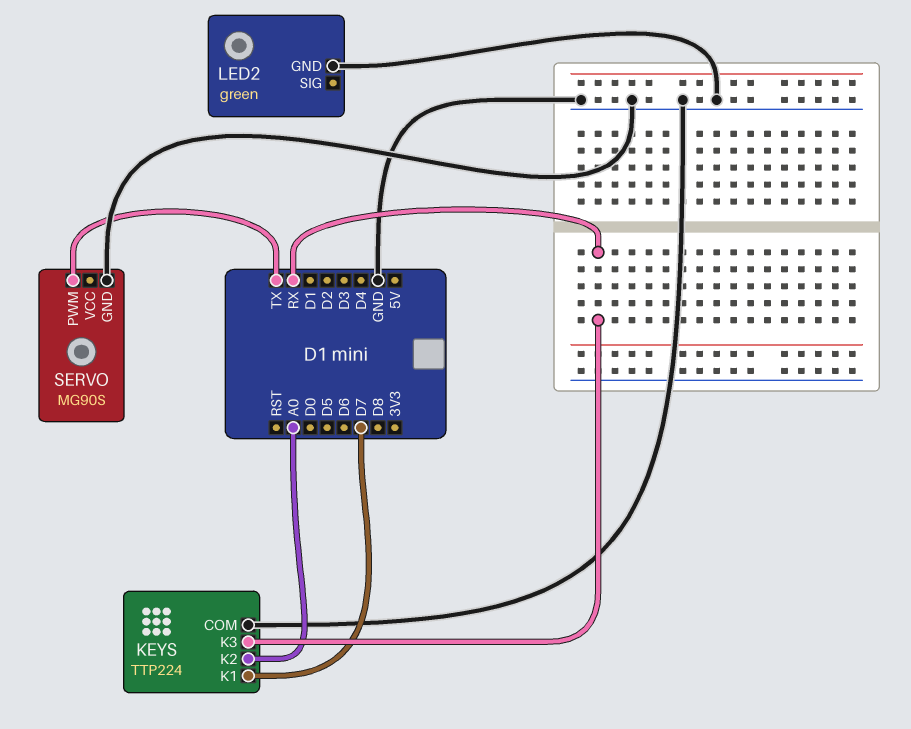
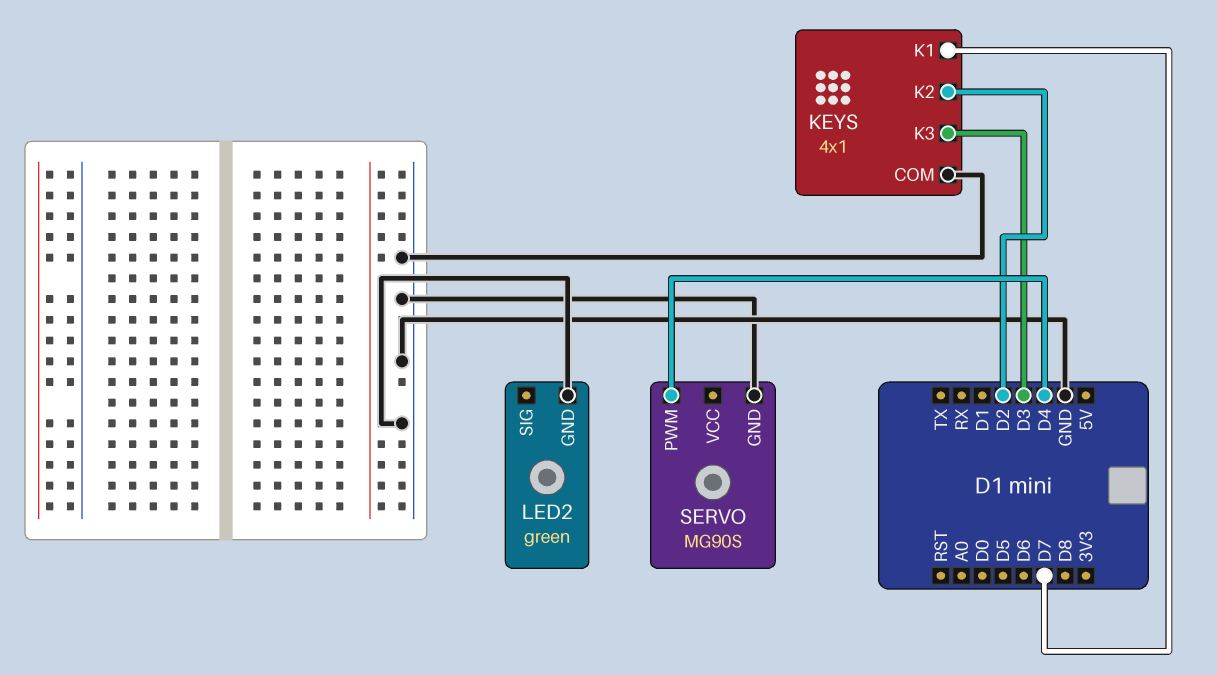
KEYS: TTP224 -> 4x1
KEYS pin K2: A0 -> D2
KEYS pin K3: RX -> D3
SERVO pin PWM: TX -> D4

